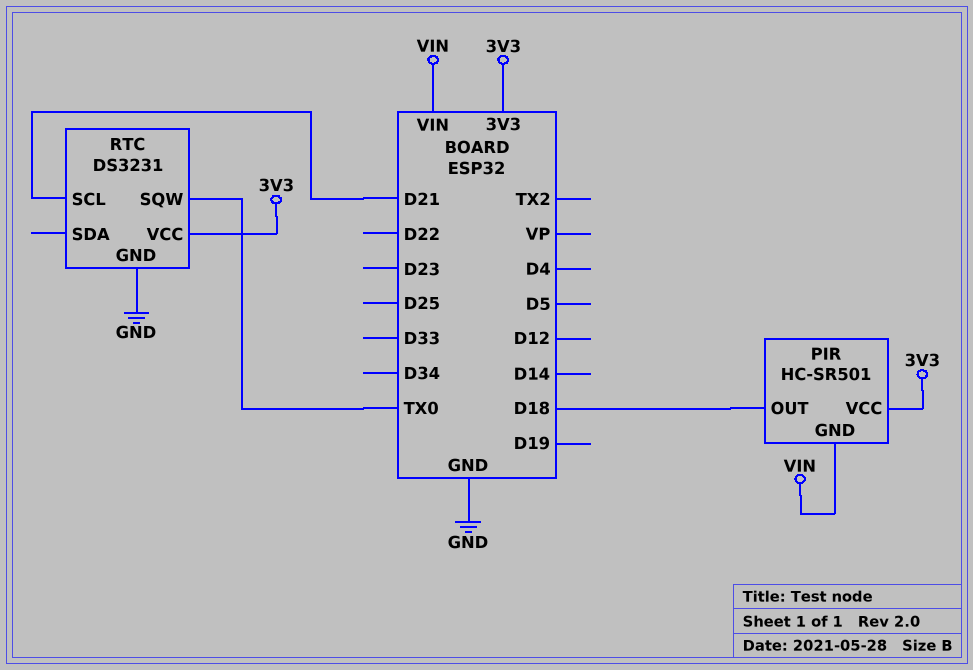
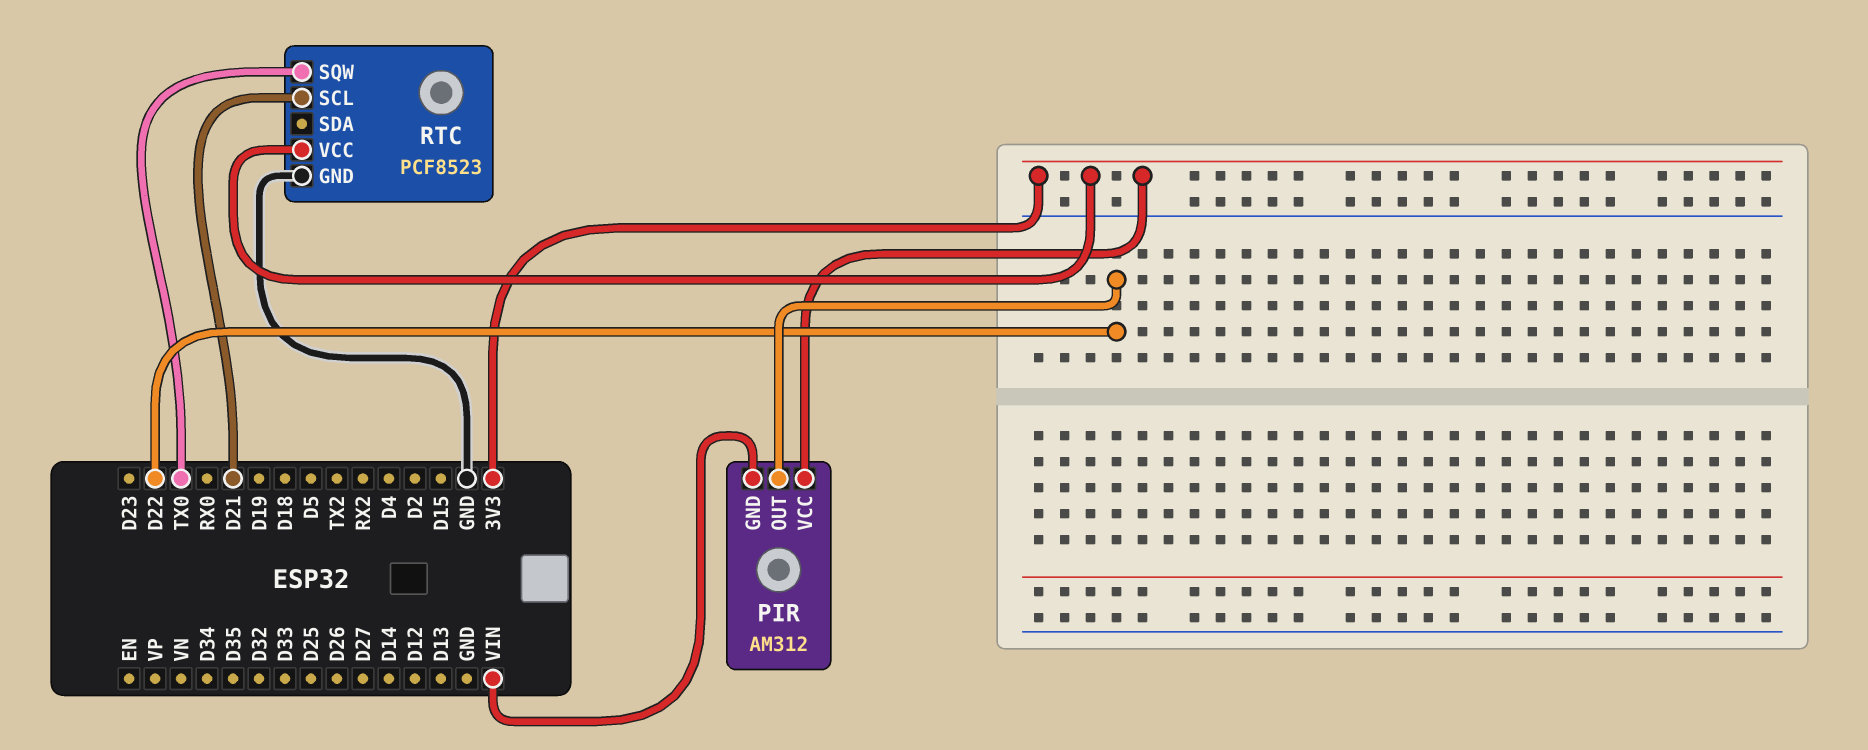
PIR: HC-SR501 -> AM312
PIR pin OUT: D18 -> D22
RTC: DS3231 -> PCF8523

